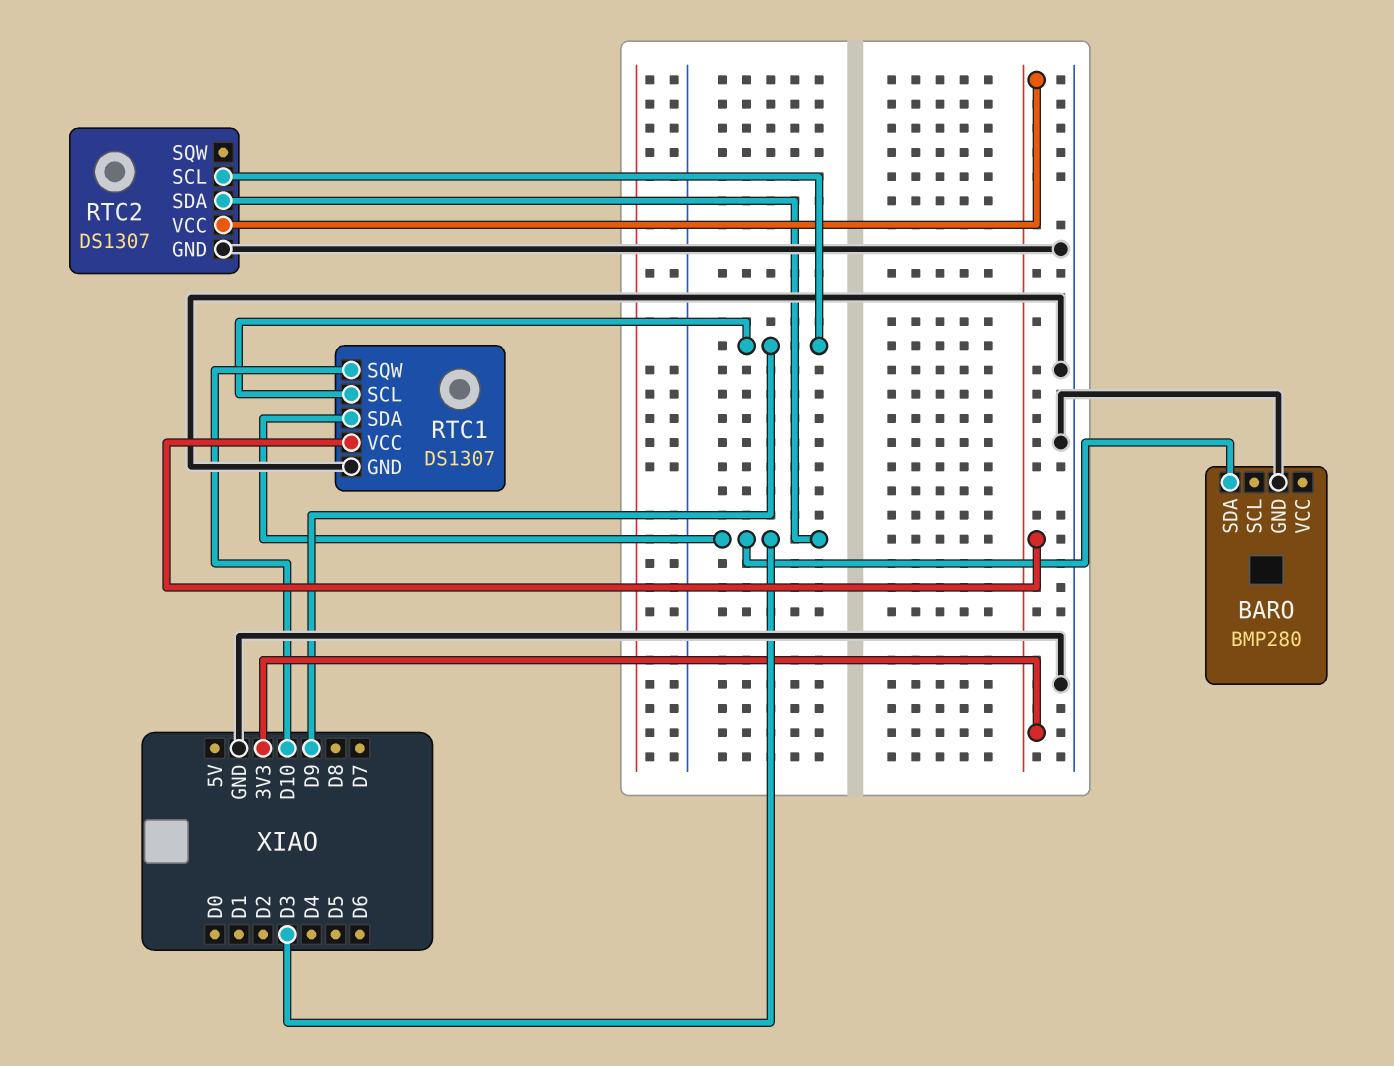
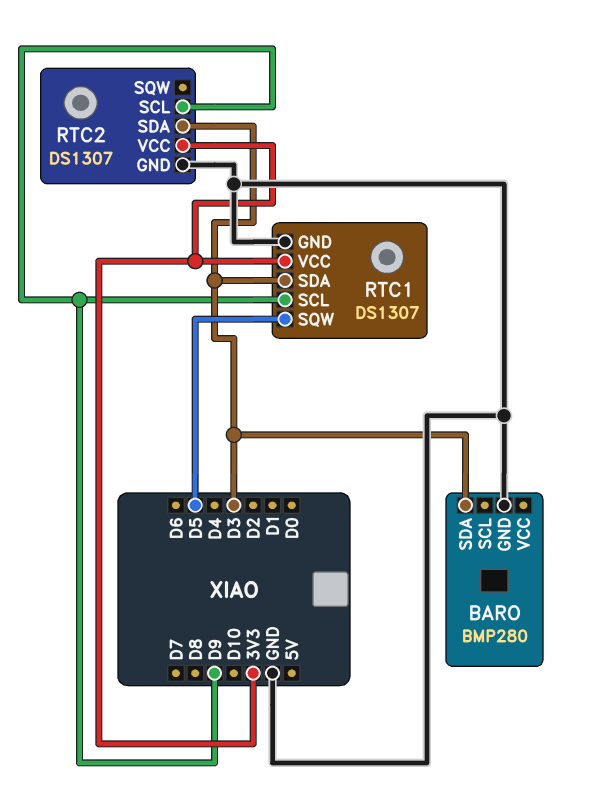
RTC1 pin SQW: D10 -> D5

